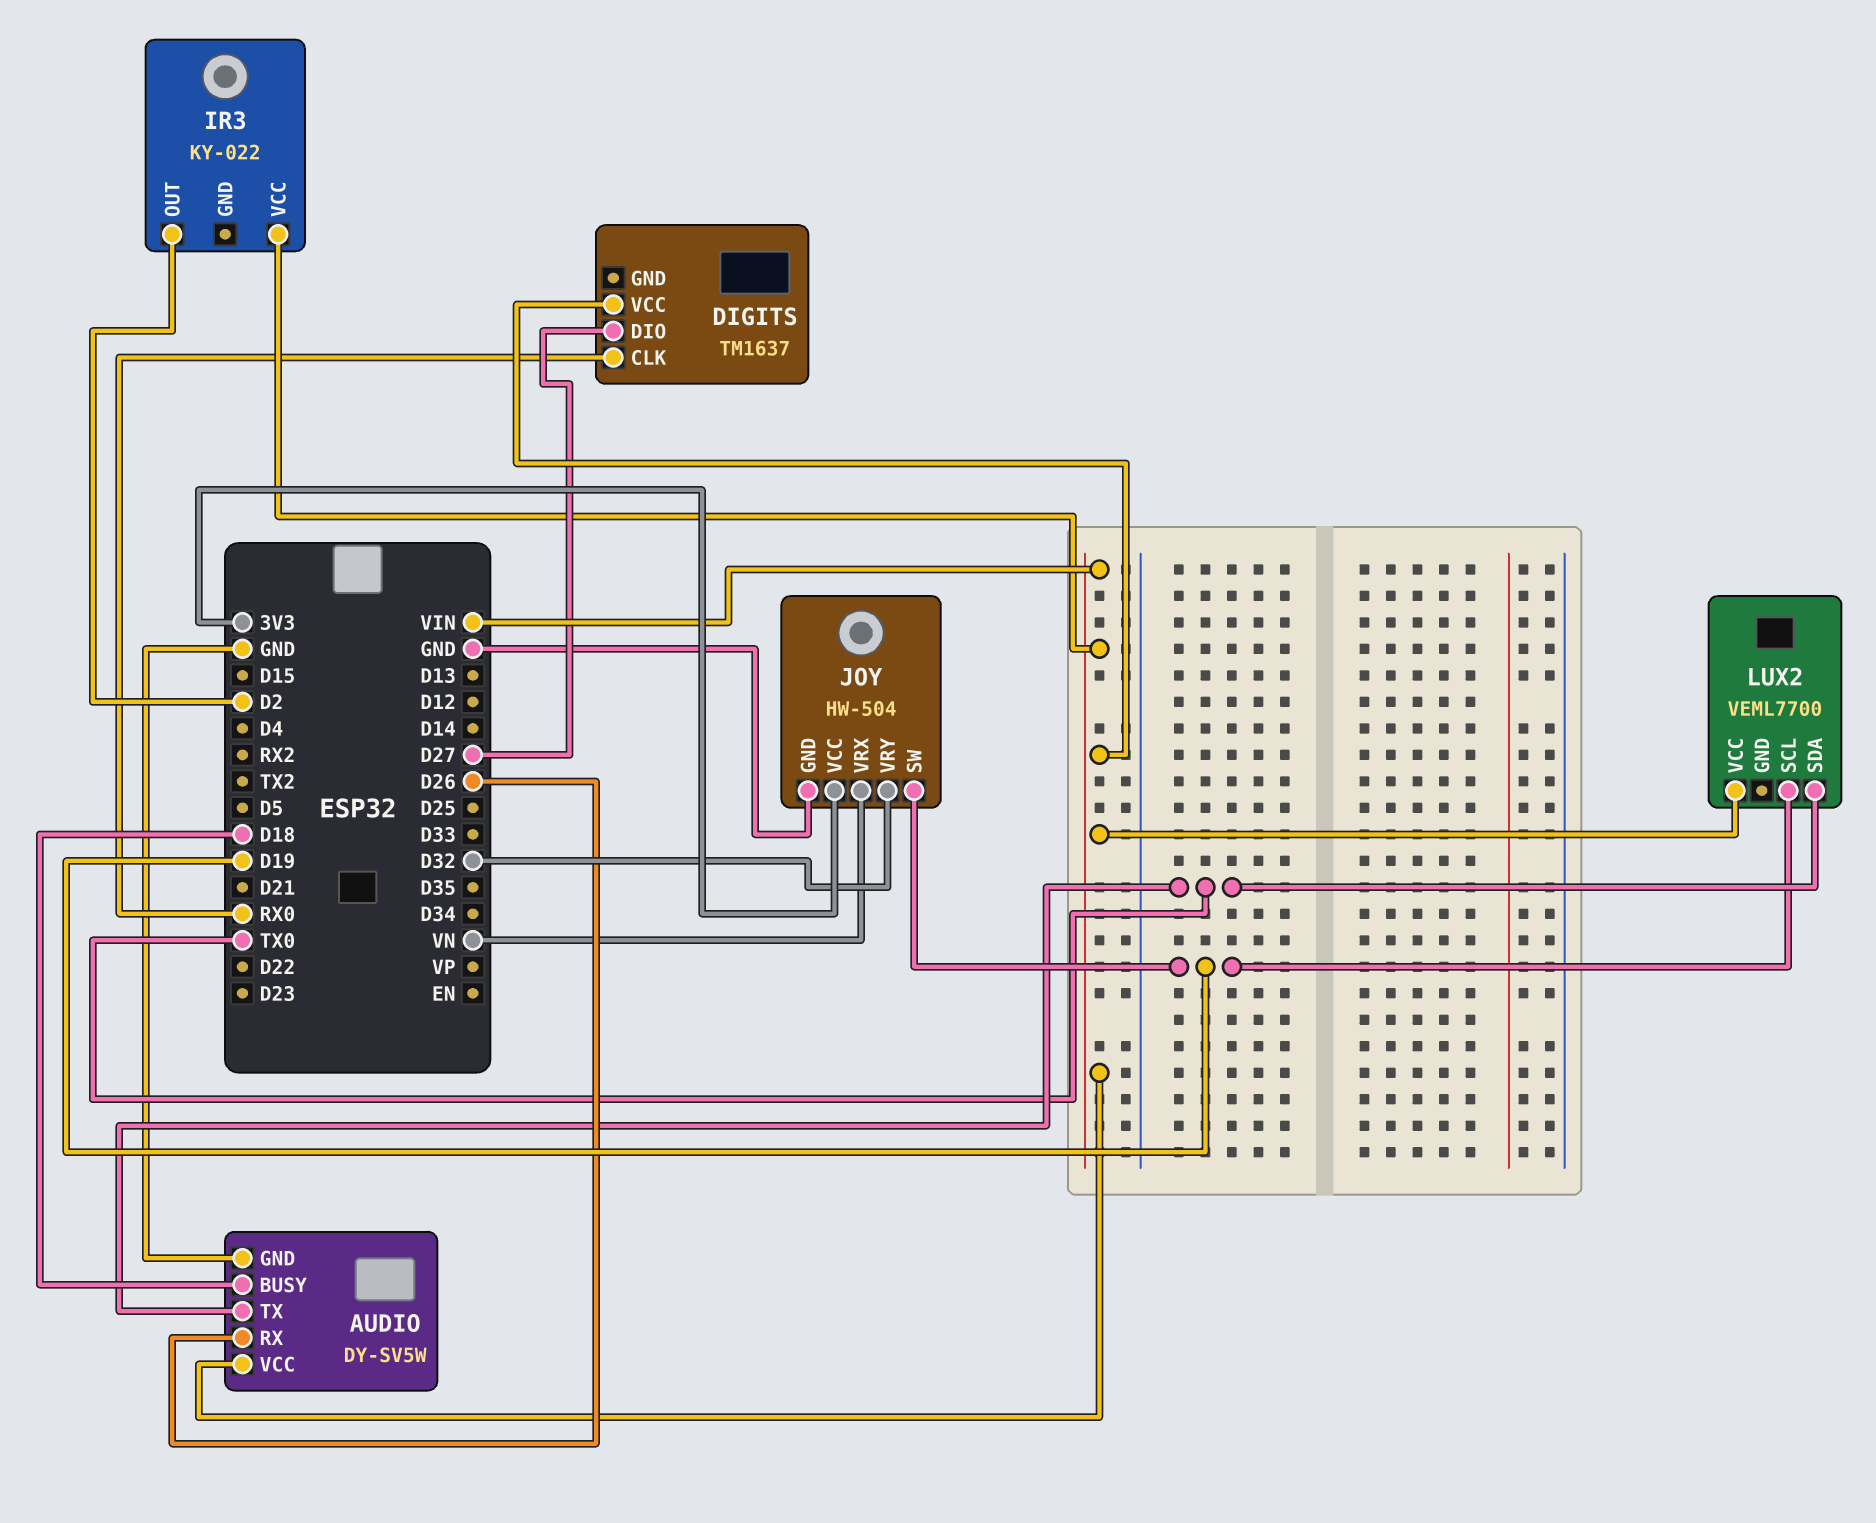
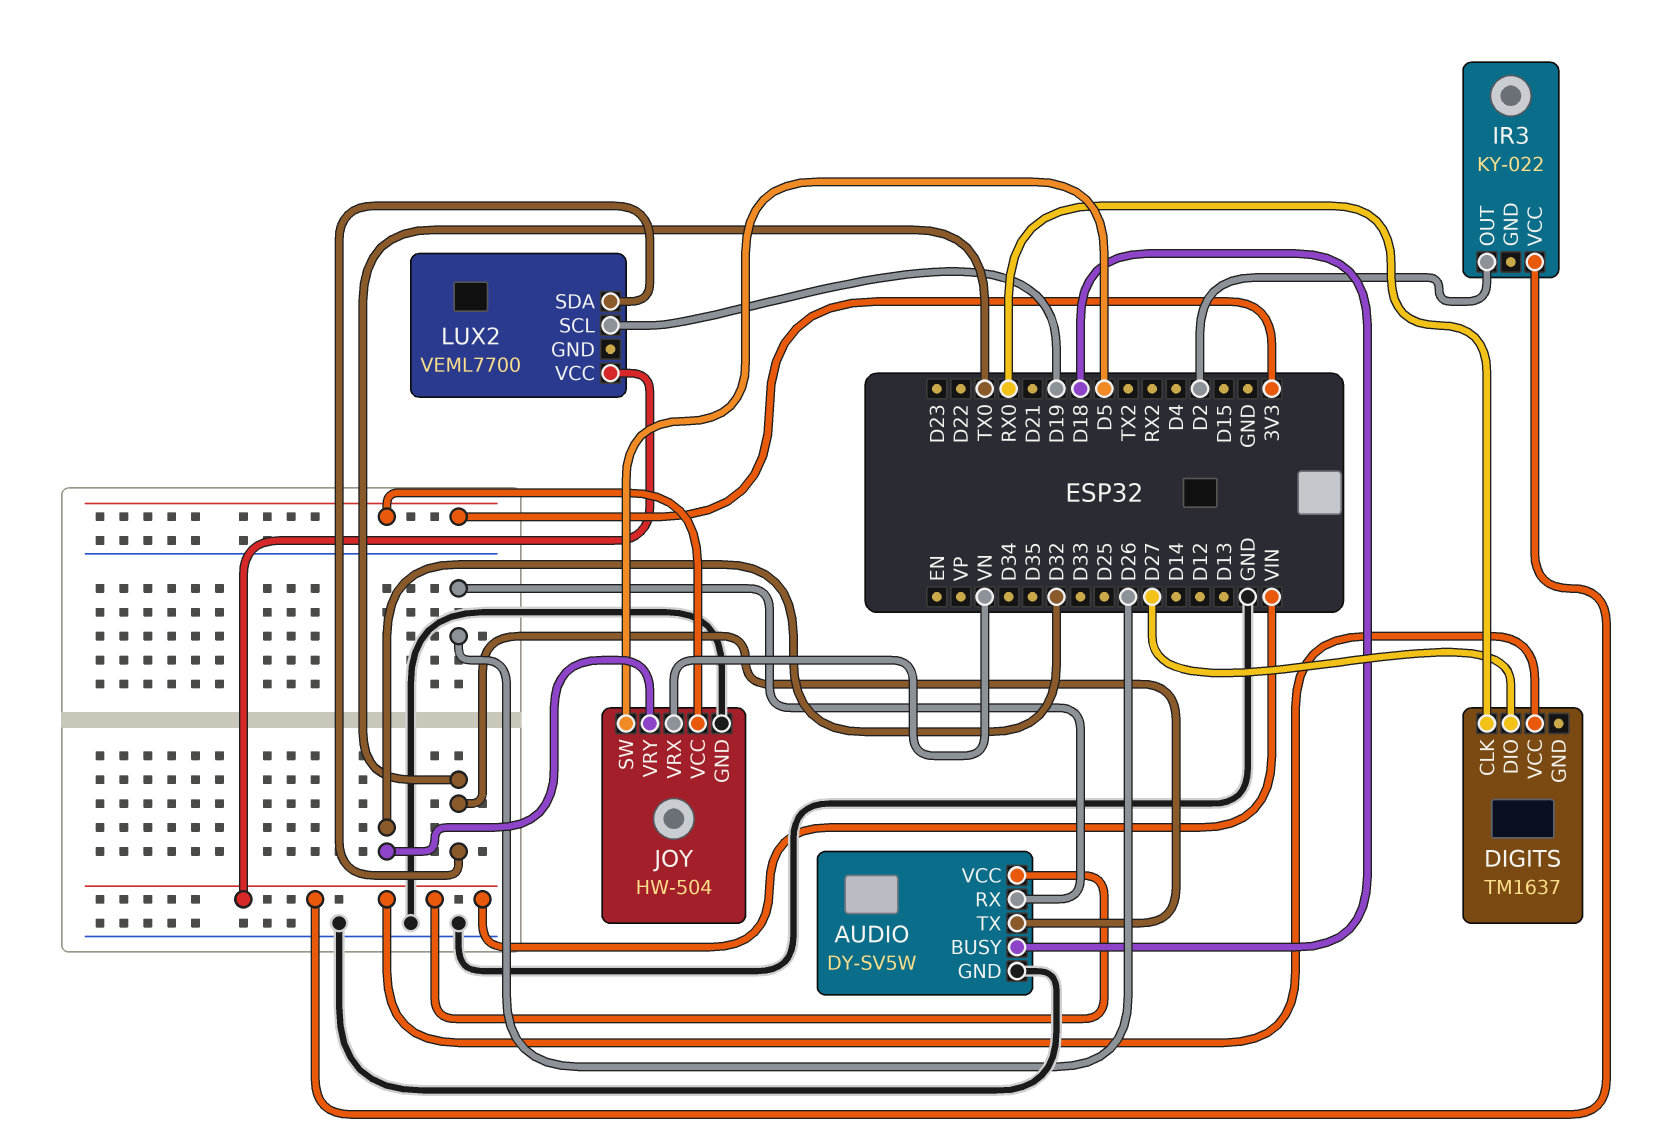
JOY pin SW: D19 -> D5

